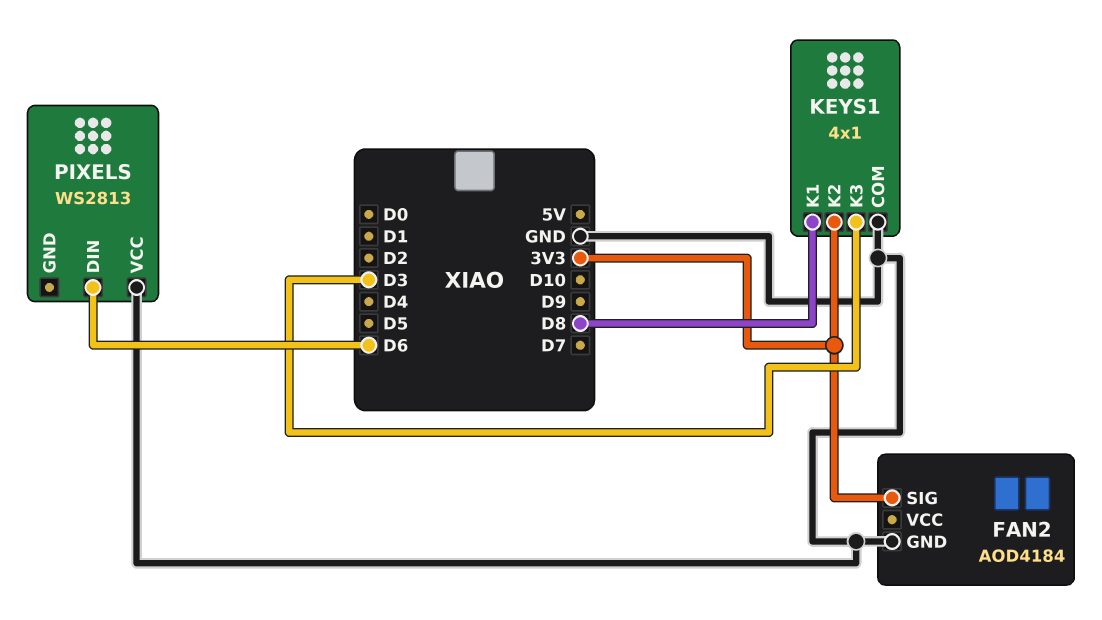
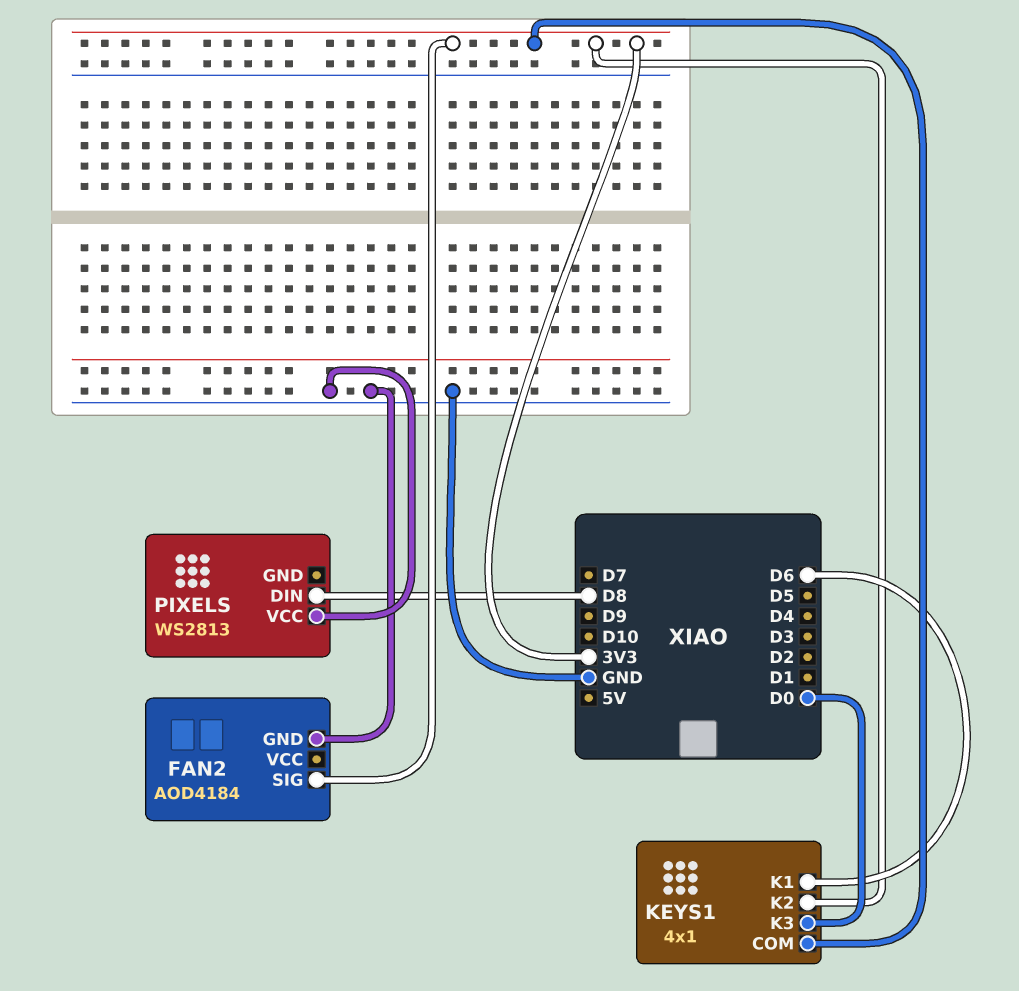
KEYS1 pin COM: GND -> 3V3
KEYS1 pin K1: D8 -> D6
KEYS1 pin K3: D3 -> D0
PIXELS pin DIN: D6 -> D8

